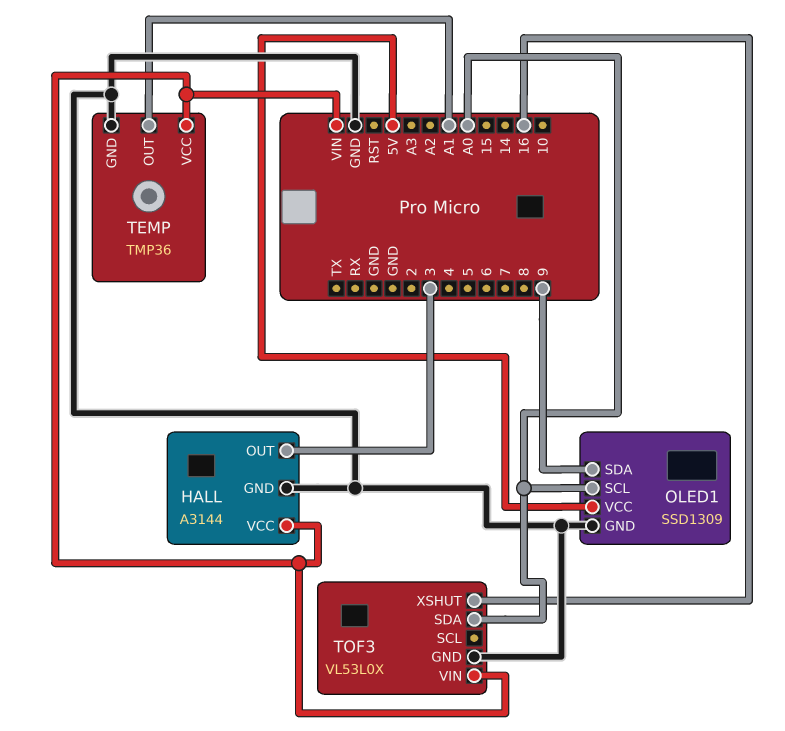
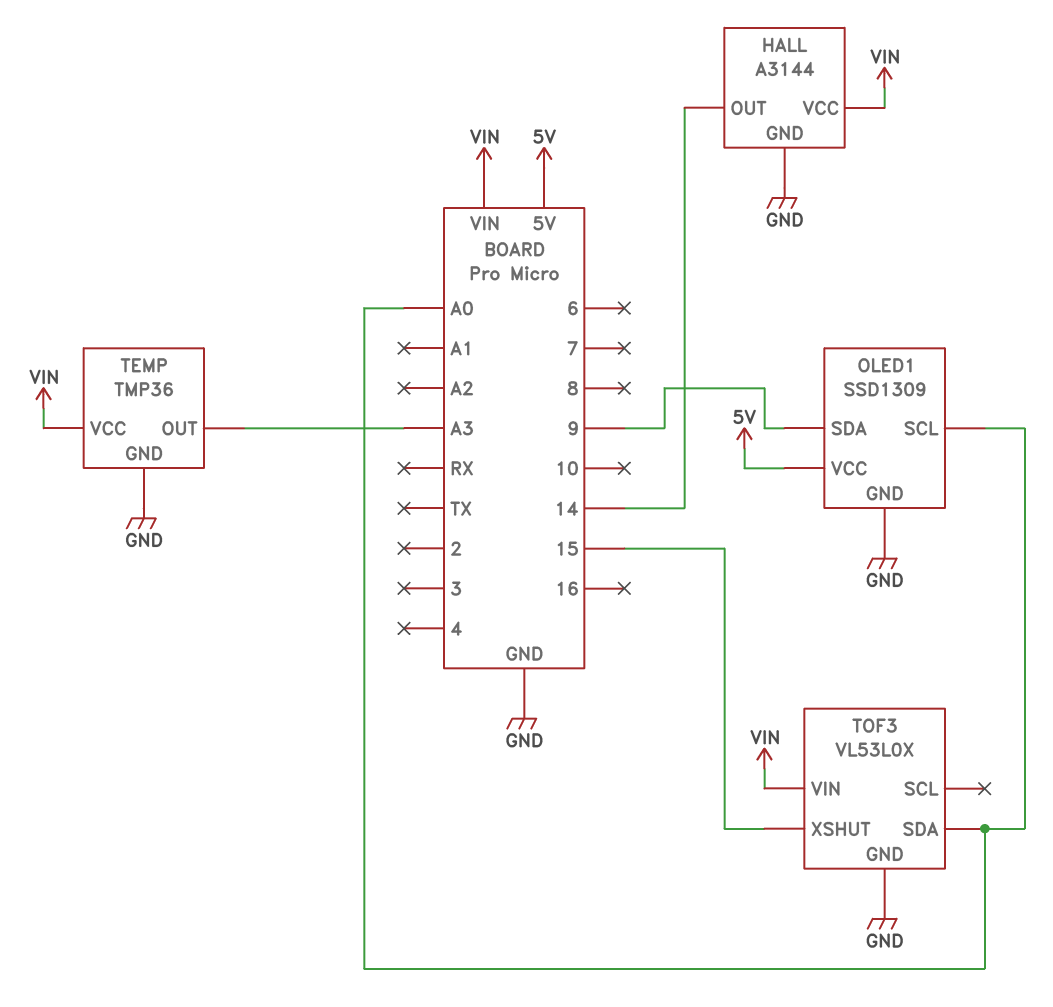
HALL pin OUT: 3 -> 14
TEMP pin OUT: A1 -> A3
TOF3 pin XSHUT: 16 -> 15

